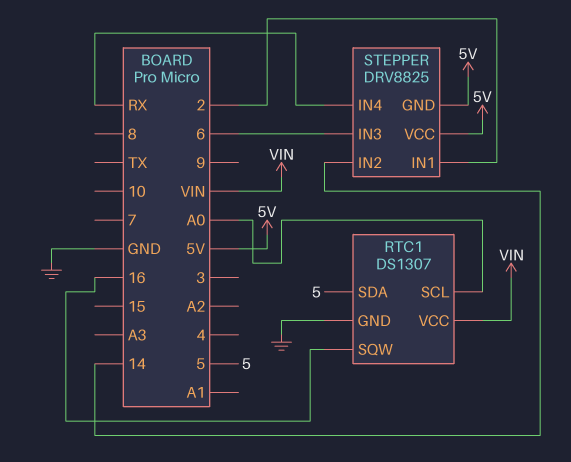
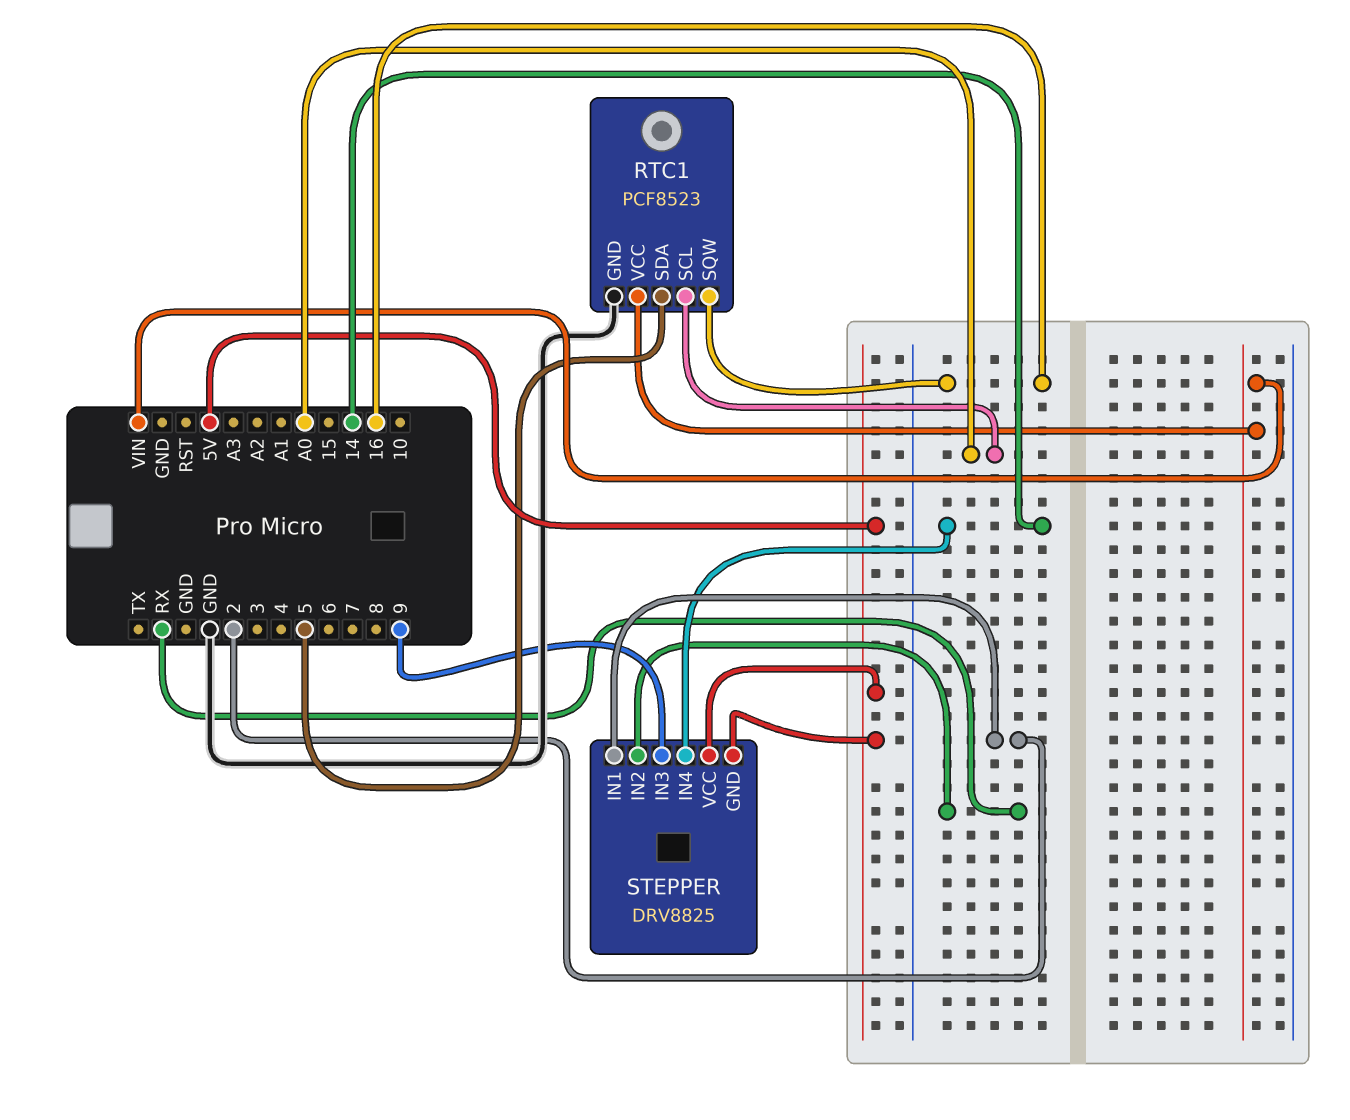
RTC1: DS1307 -> PCF8523
STEPPER pin IN2: 14 -> RX
STEPPER pin IN3: 6 -> 9
STEPPER pin IN4: RX -> 14

